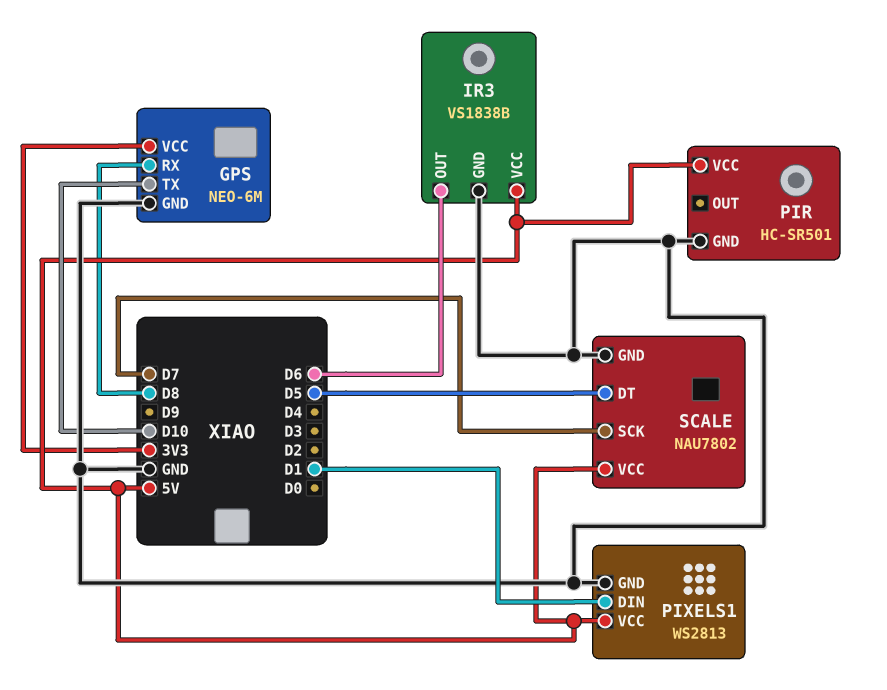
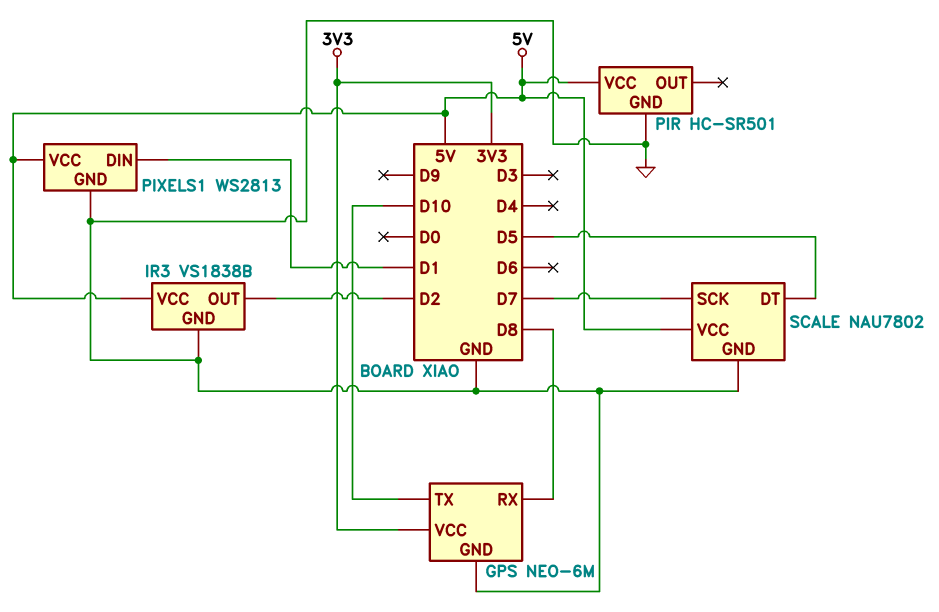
IR3 pin OUT: D6 -> D2

